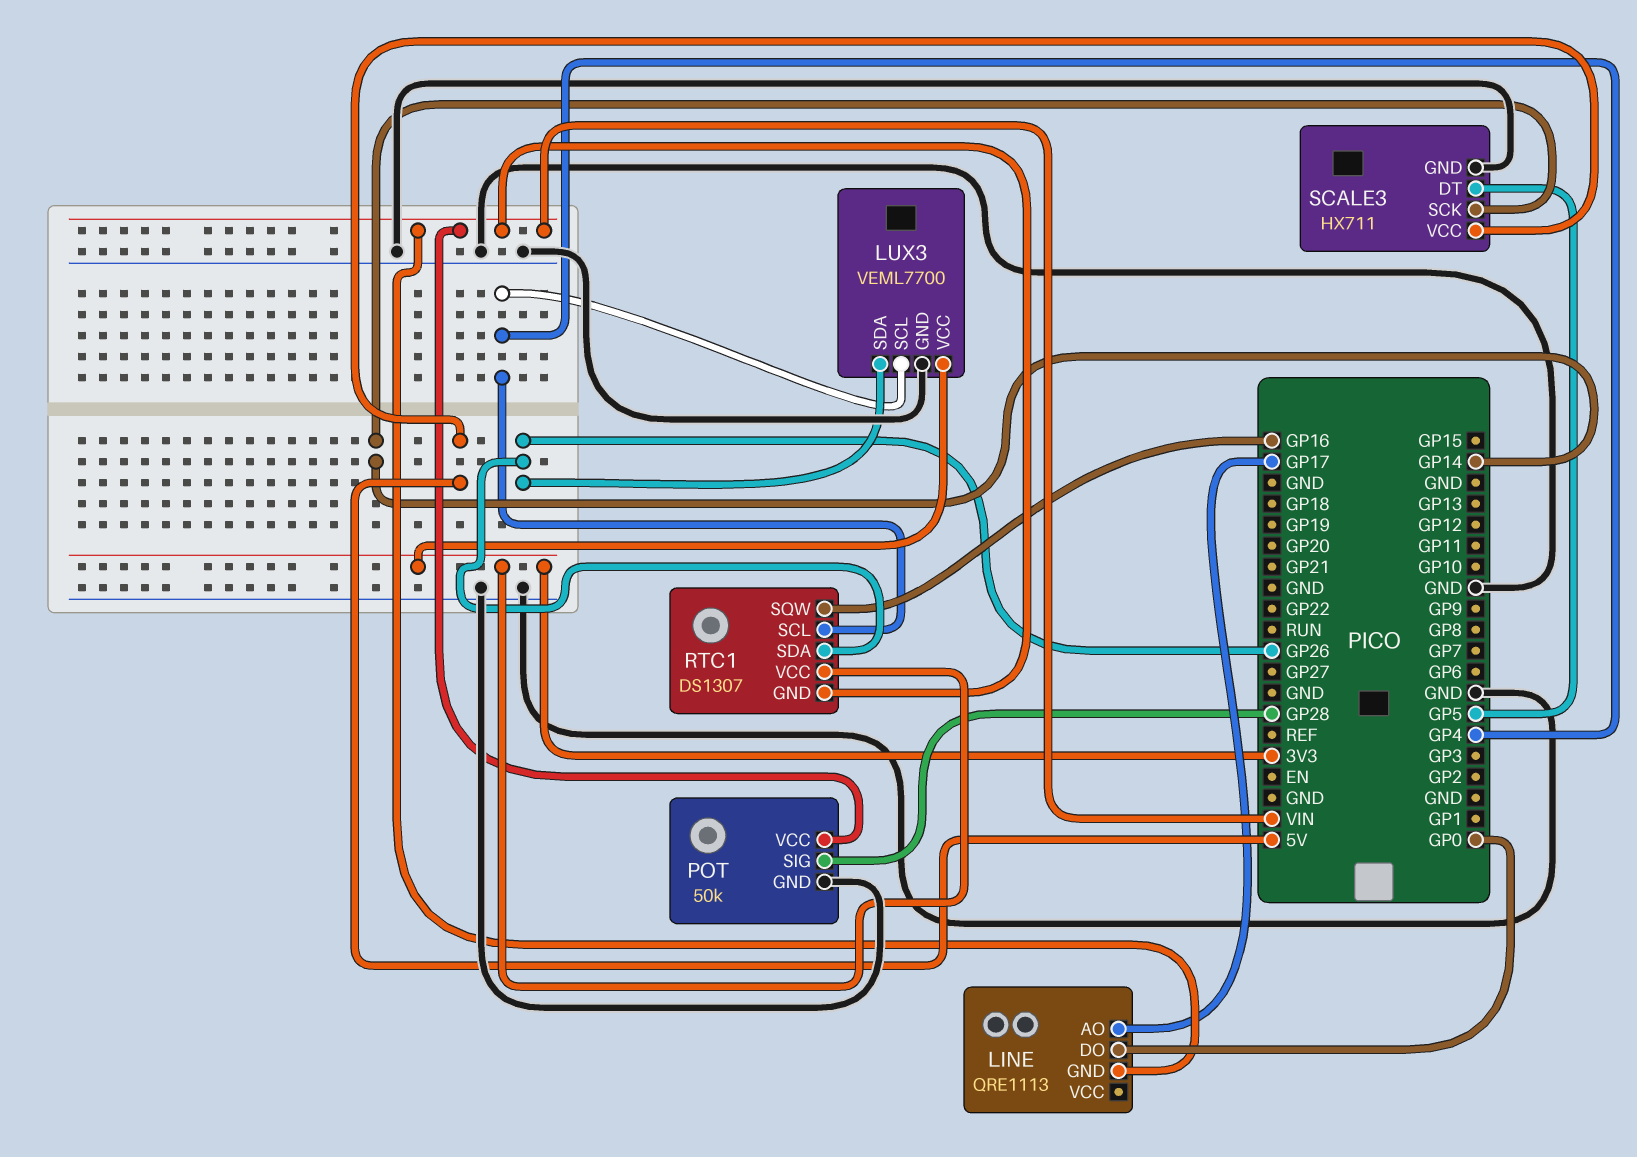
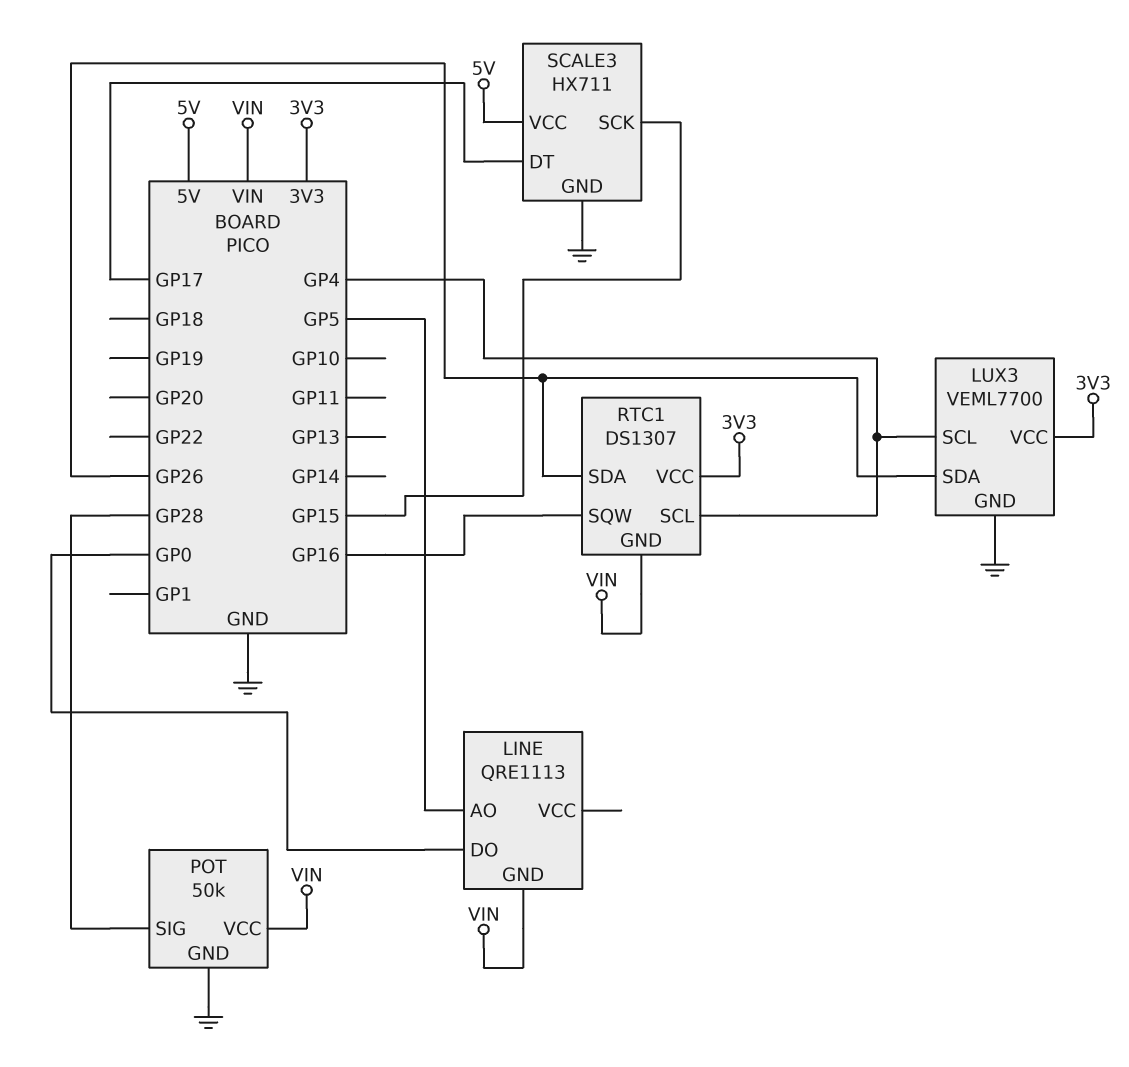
LINE pin AO: GP17 -> GP5
SCALE3 pin DT: GP5 -> GP17
SCALE3 pin SCK: GP14 -> GP15

